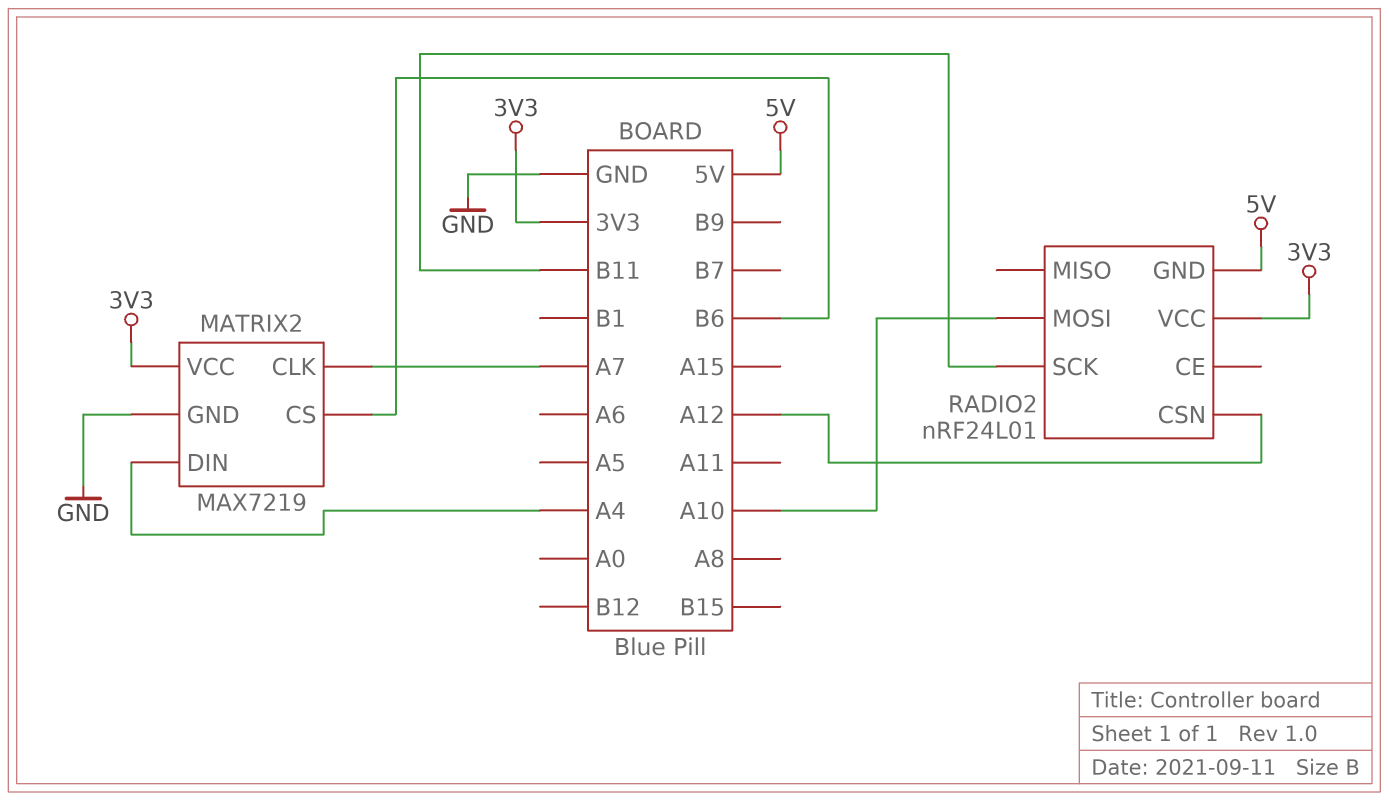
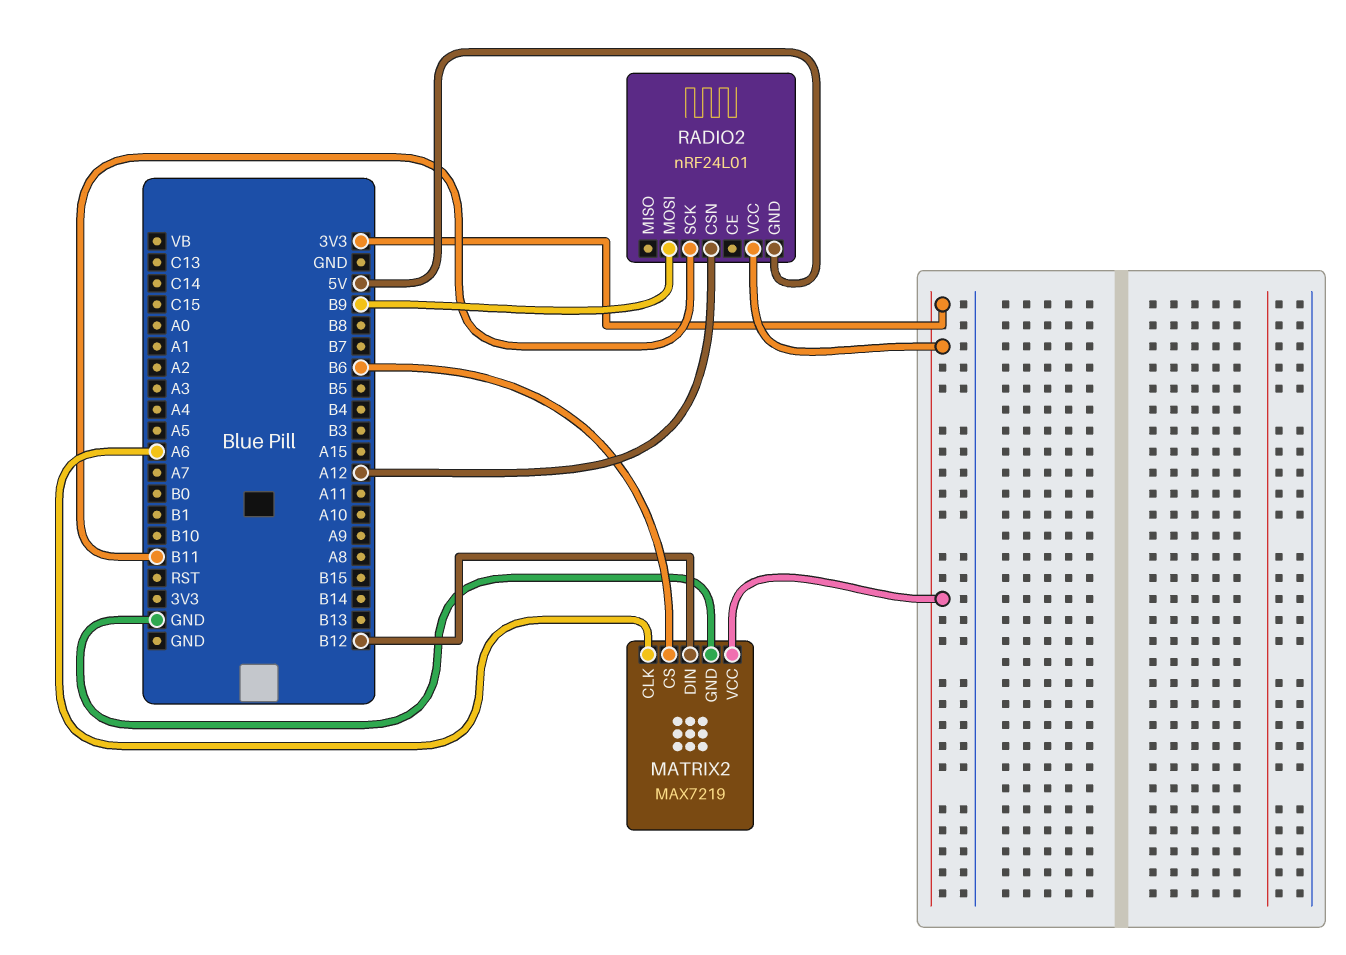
MATRIX2 pin CLK: A7 -> A6
MATRIX2 pin DIN: A4 -> B12
RADIO2 pin MOSI: A10 -> B9

